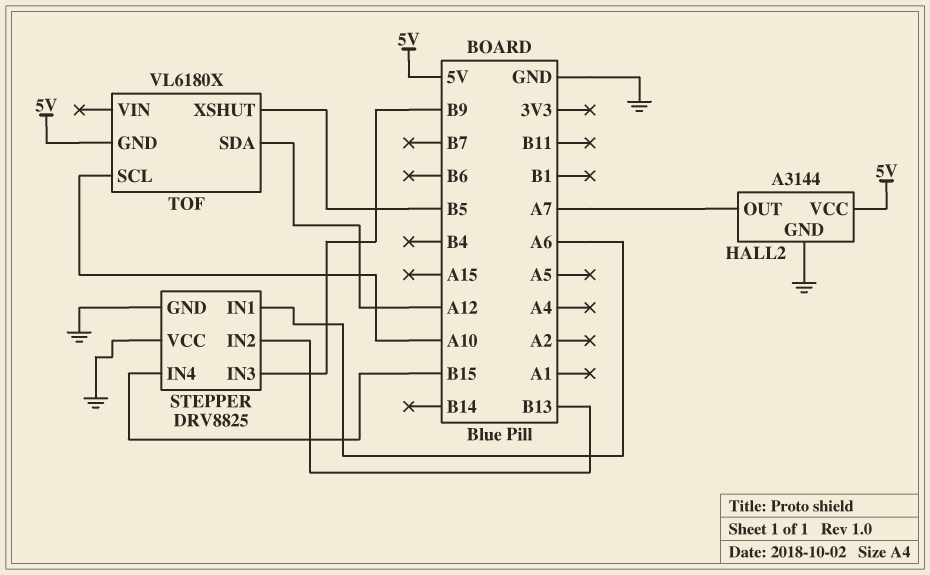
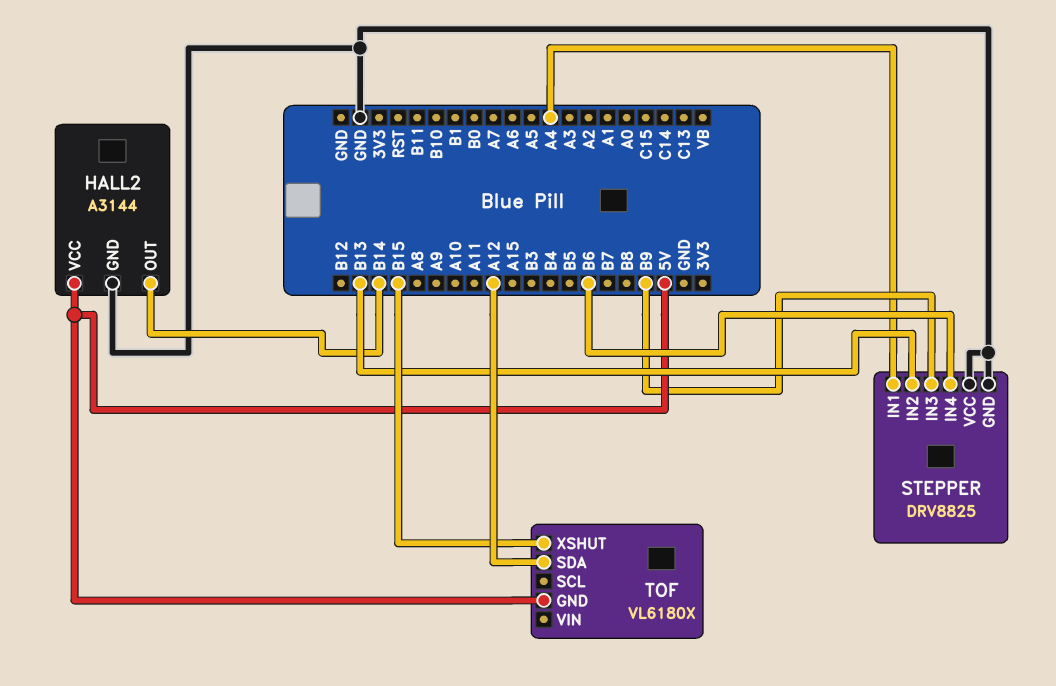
HALL2 pin OUT: A7 -> B14
STEPPER pin IN1: A6 -> A4
STEPPER pin IN4: B15 -> B6
TOF pin SCL: A10 -> none
TOF pin XSHUT: B5 -> B15

